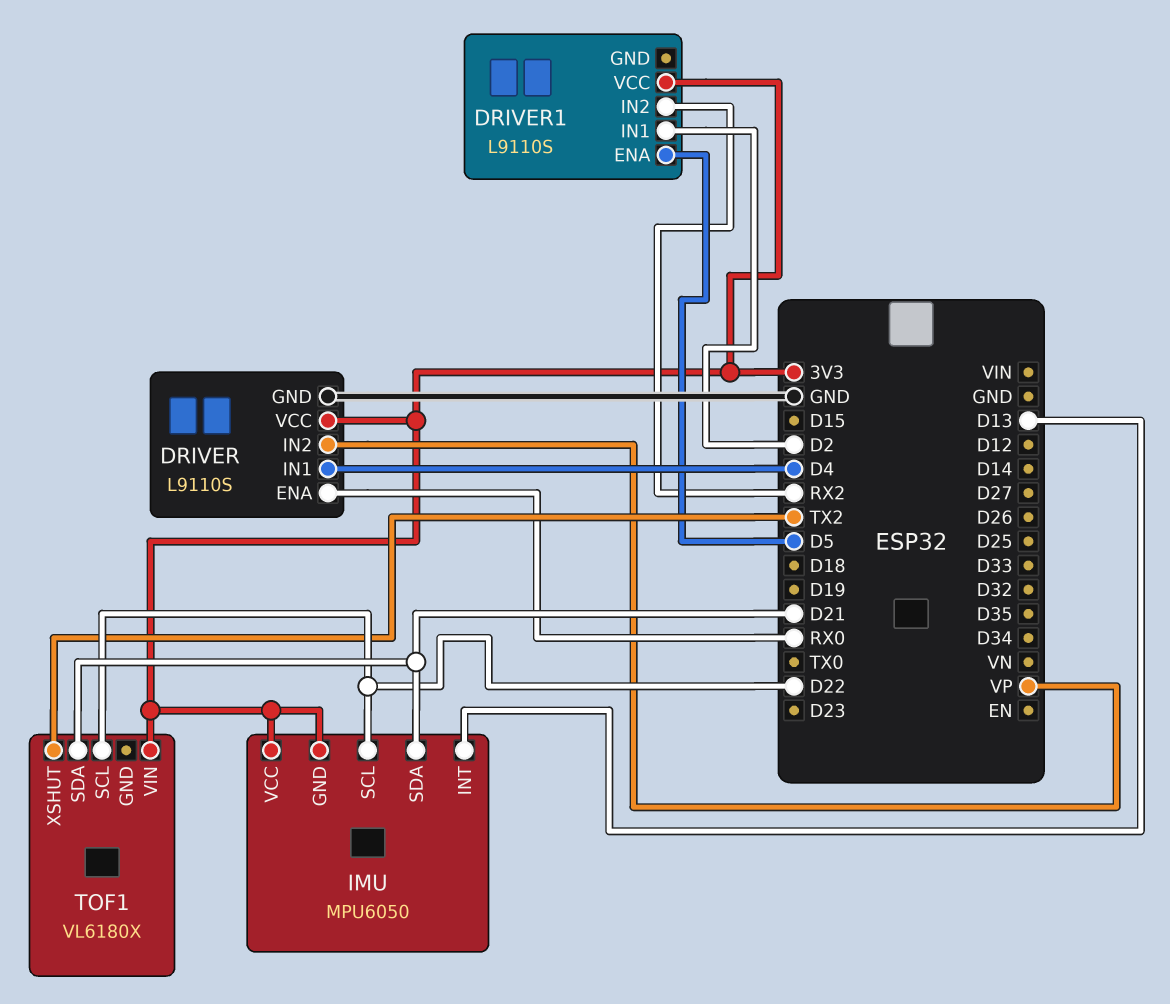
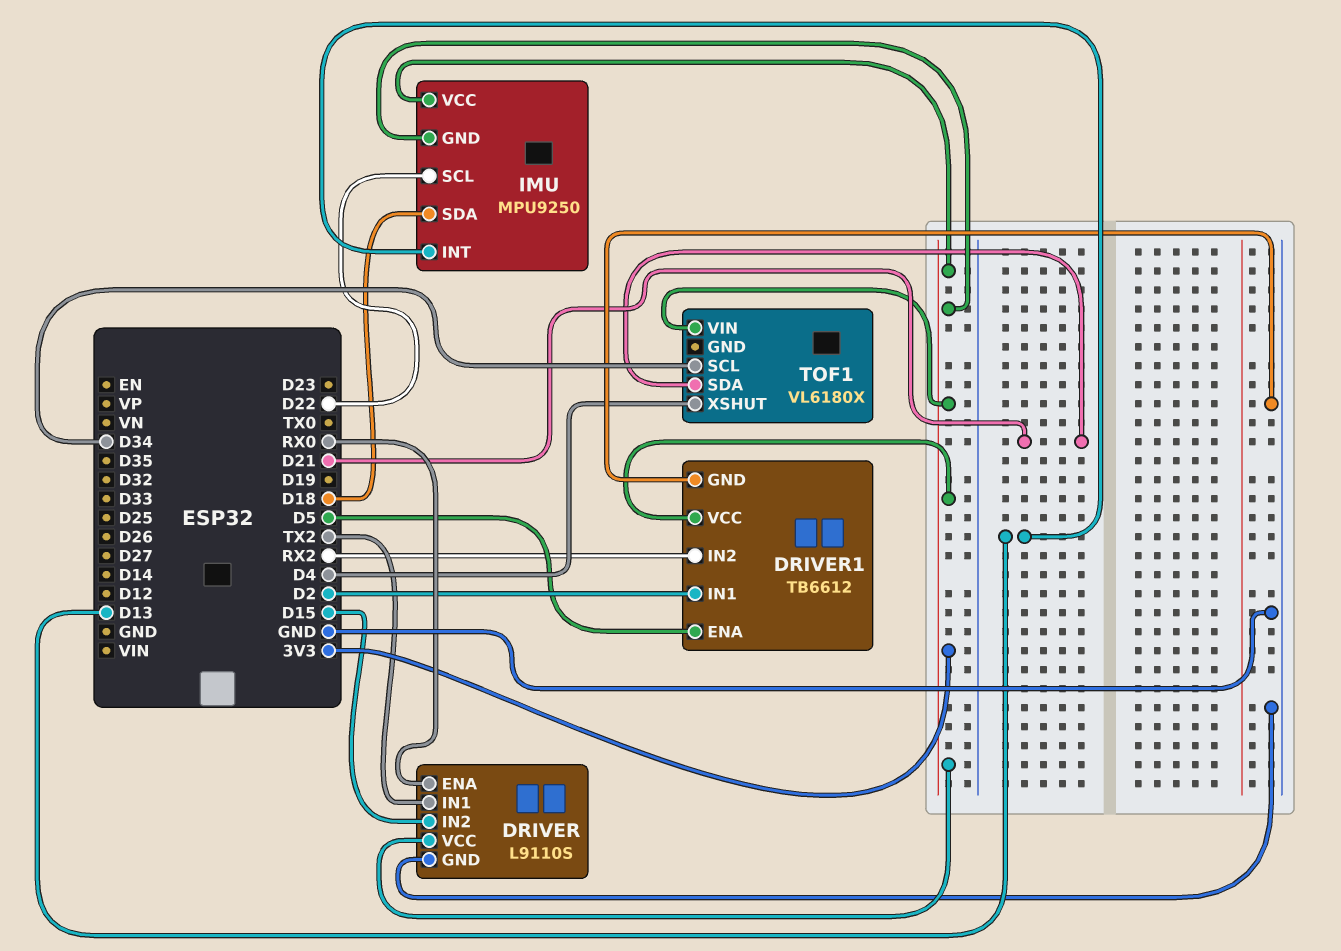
DRIVER pin IN1: D4 -> TX2
DRIVER pin IN2: VP -> D15
DRIVER1: L9110S -> TB6612
DRIVER1 pin GND: none -> GND
IMU: MPU6050 -> MPU9250
IMU pin SDA: D21 -> D18
TOF1 pin SCL: D22 -> D34
TOF1 pin XSHUT: TX2 -> D4

